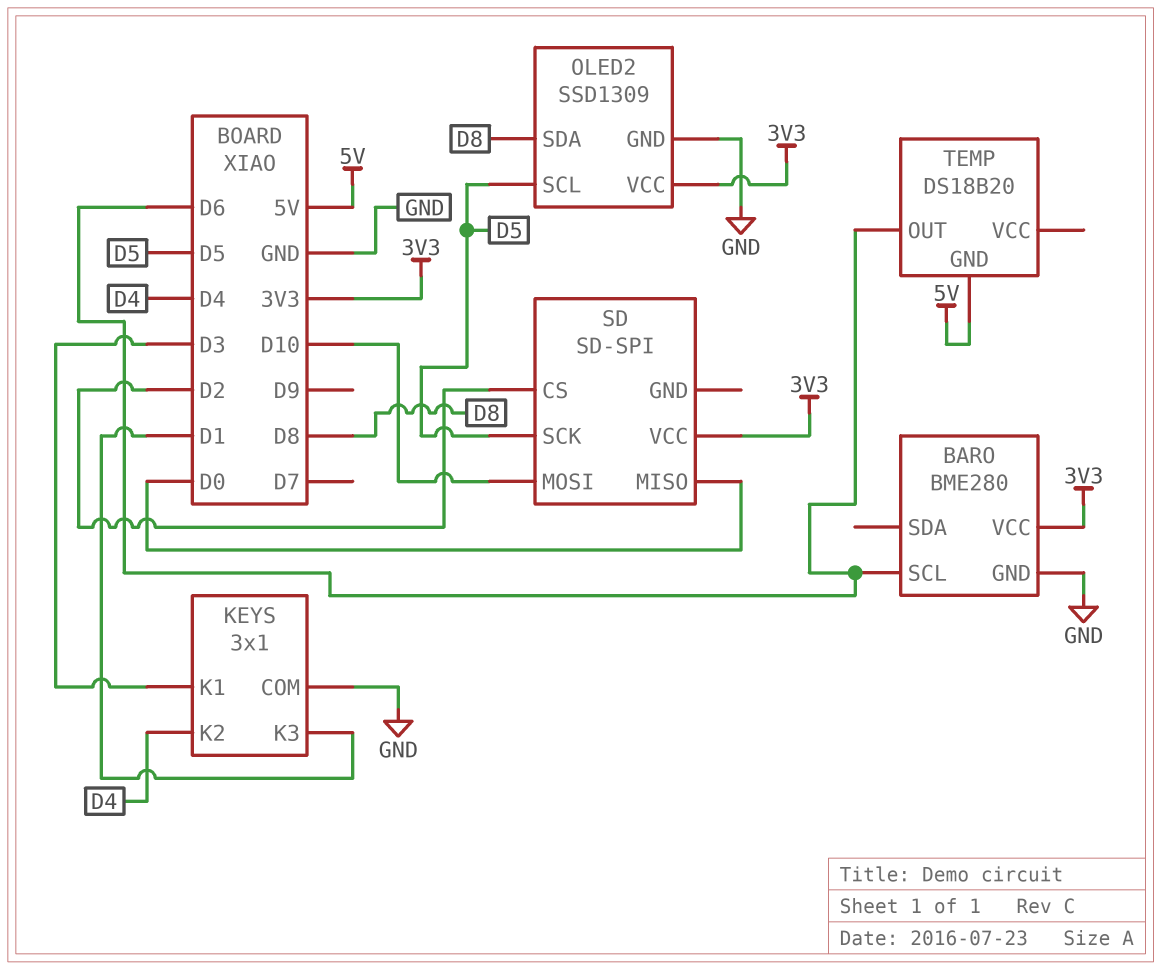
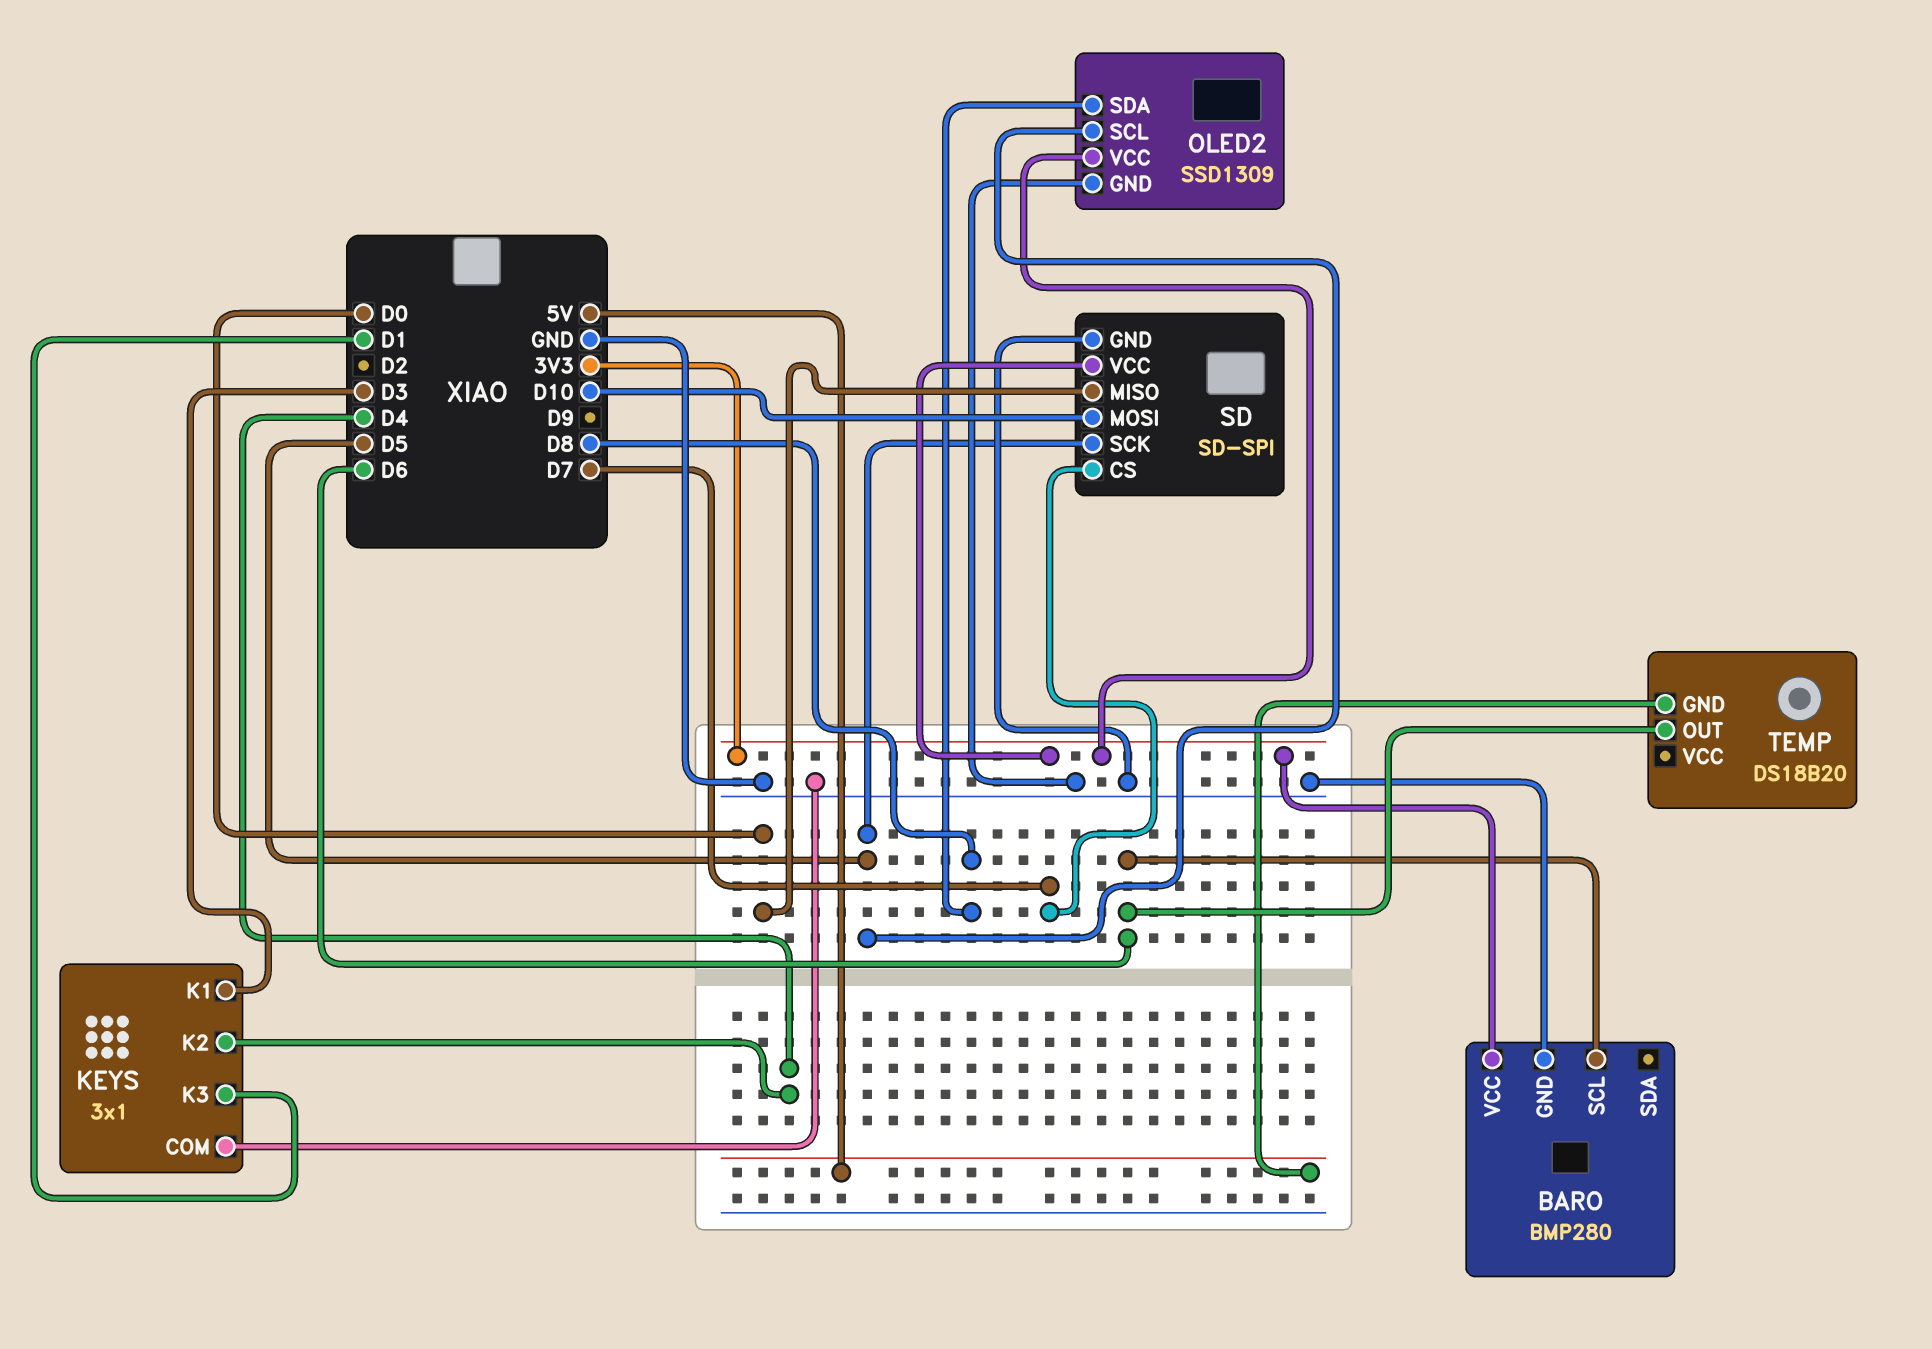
BARO: BME280 -> BMP280
SD pin CS: D2 -> D7
SD pin GND: none -> GND

